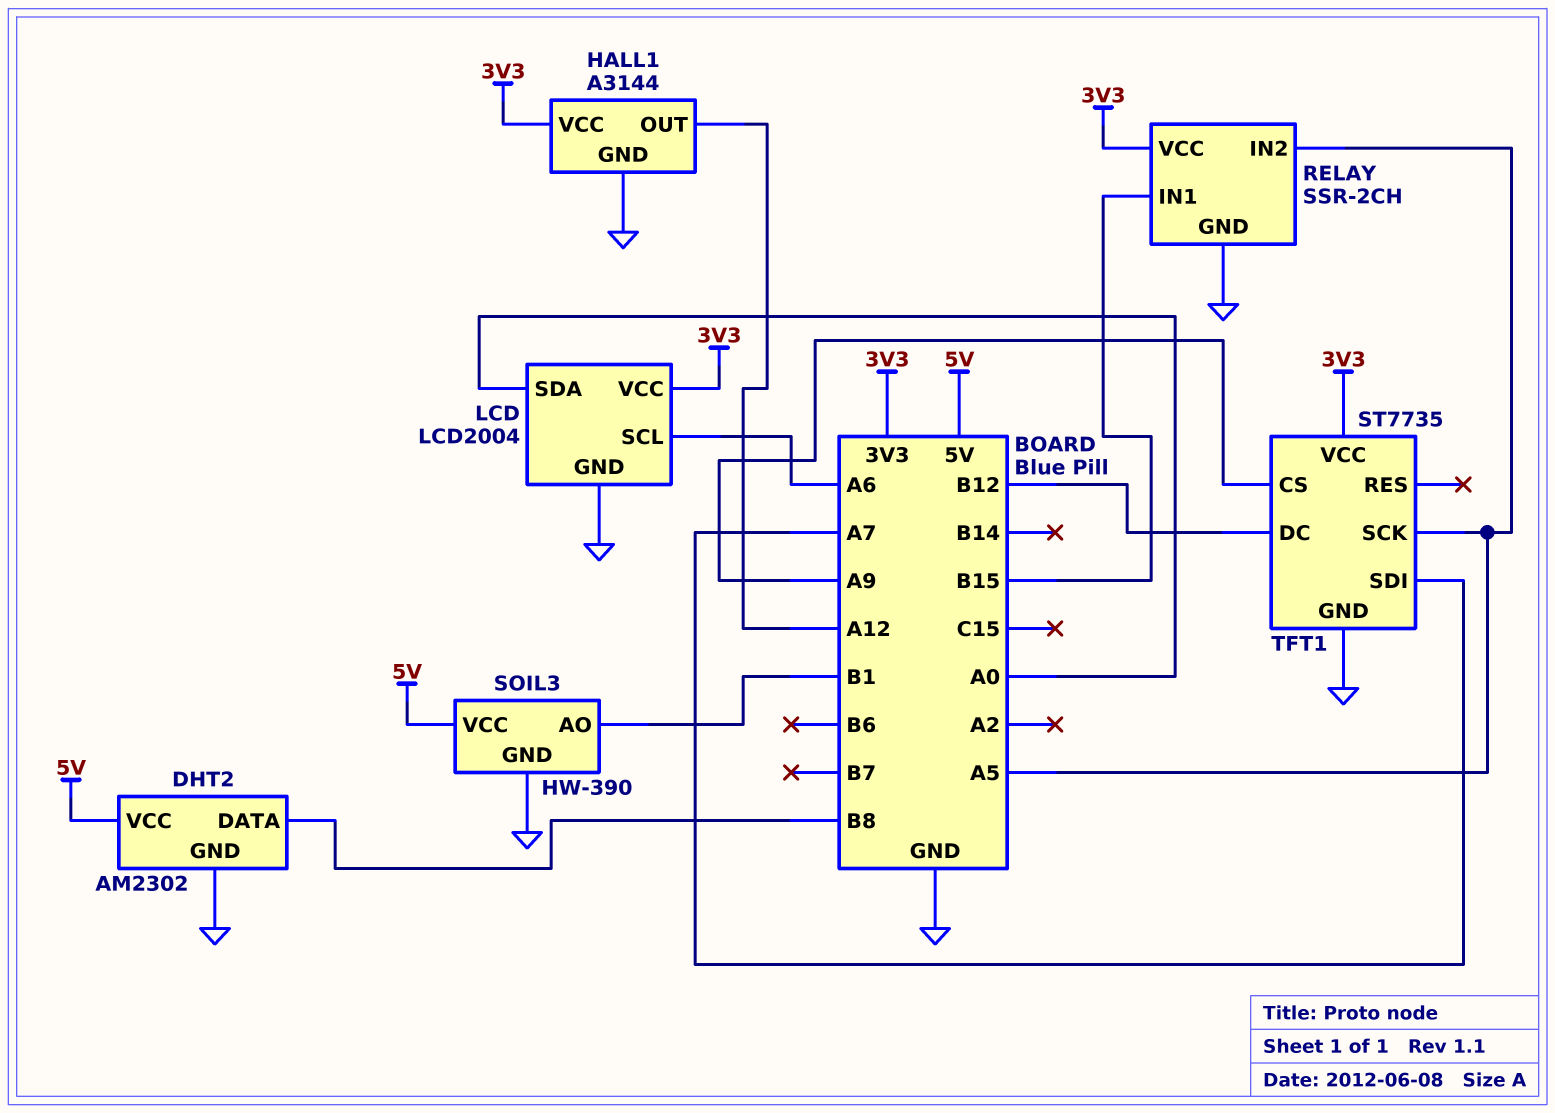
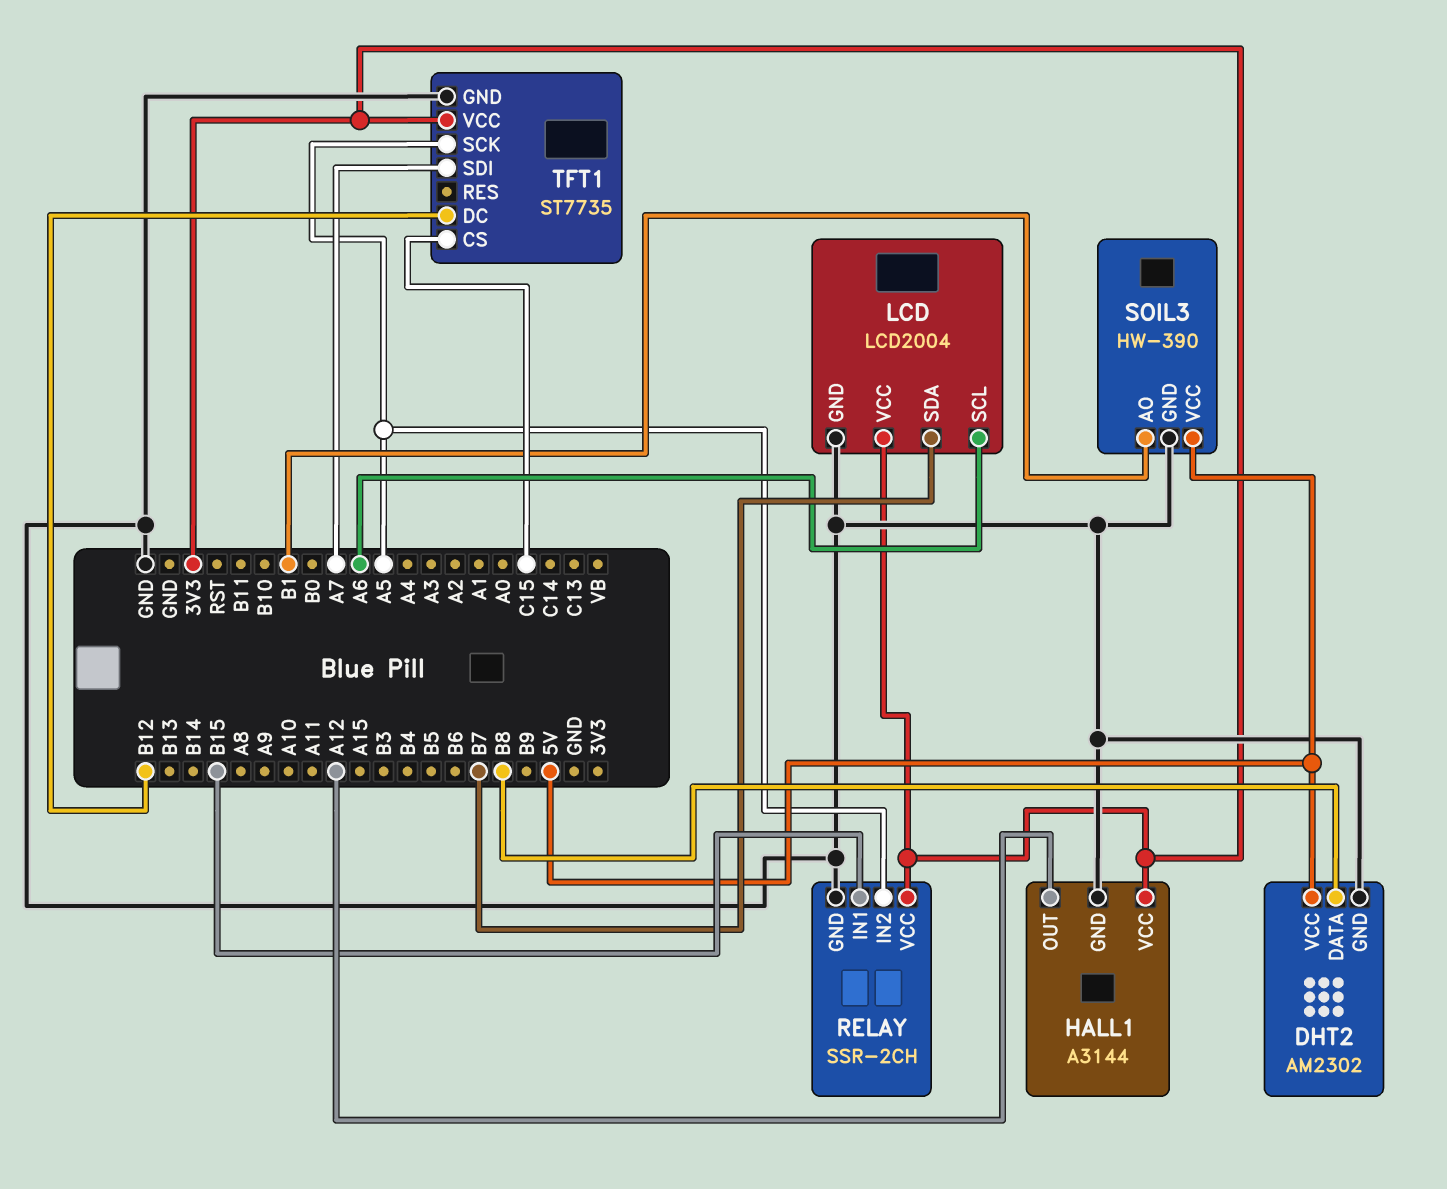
LCD pin SDA: A0 -> B7
TFT1 pin CS: A9 -> C15

